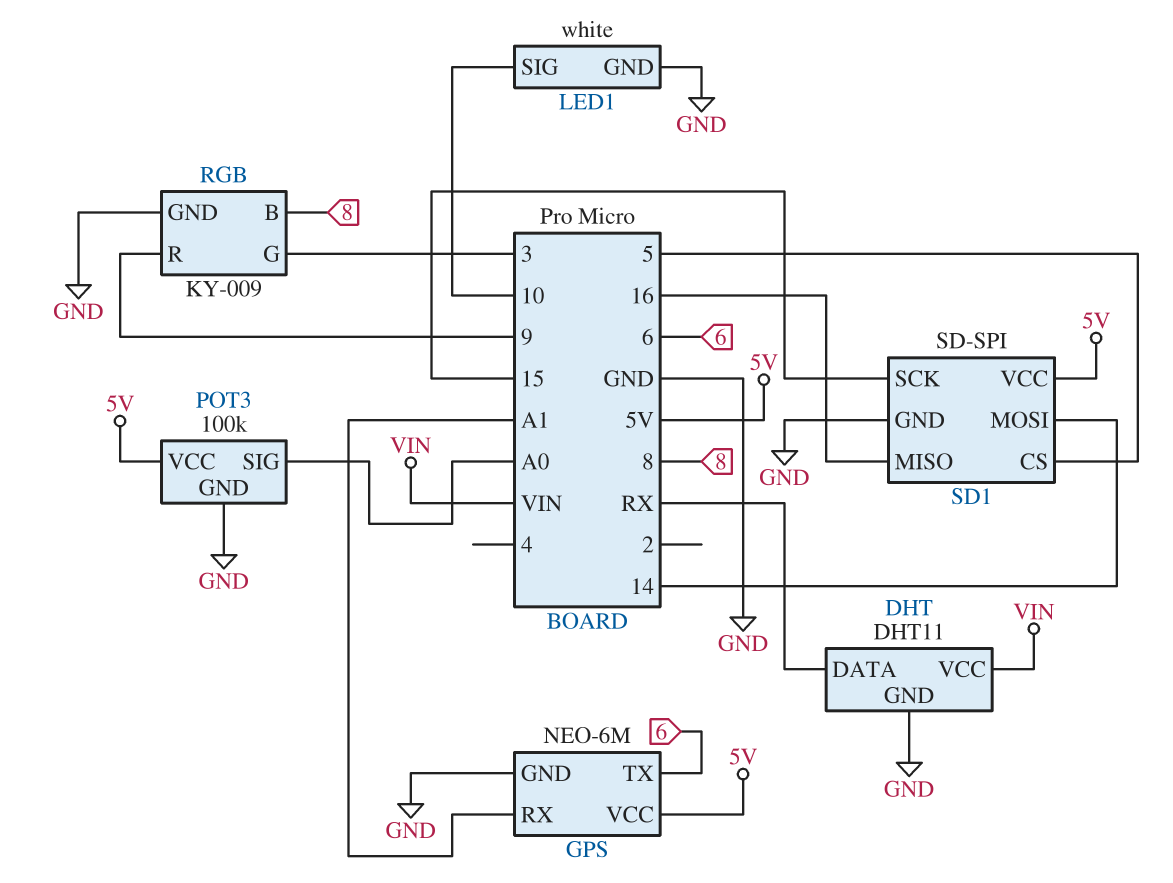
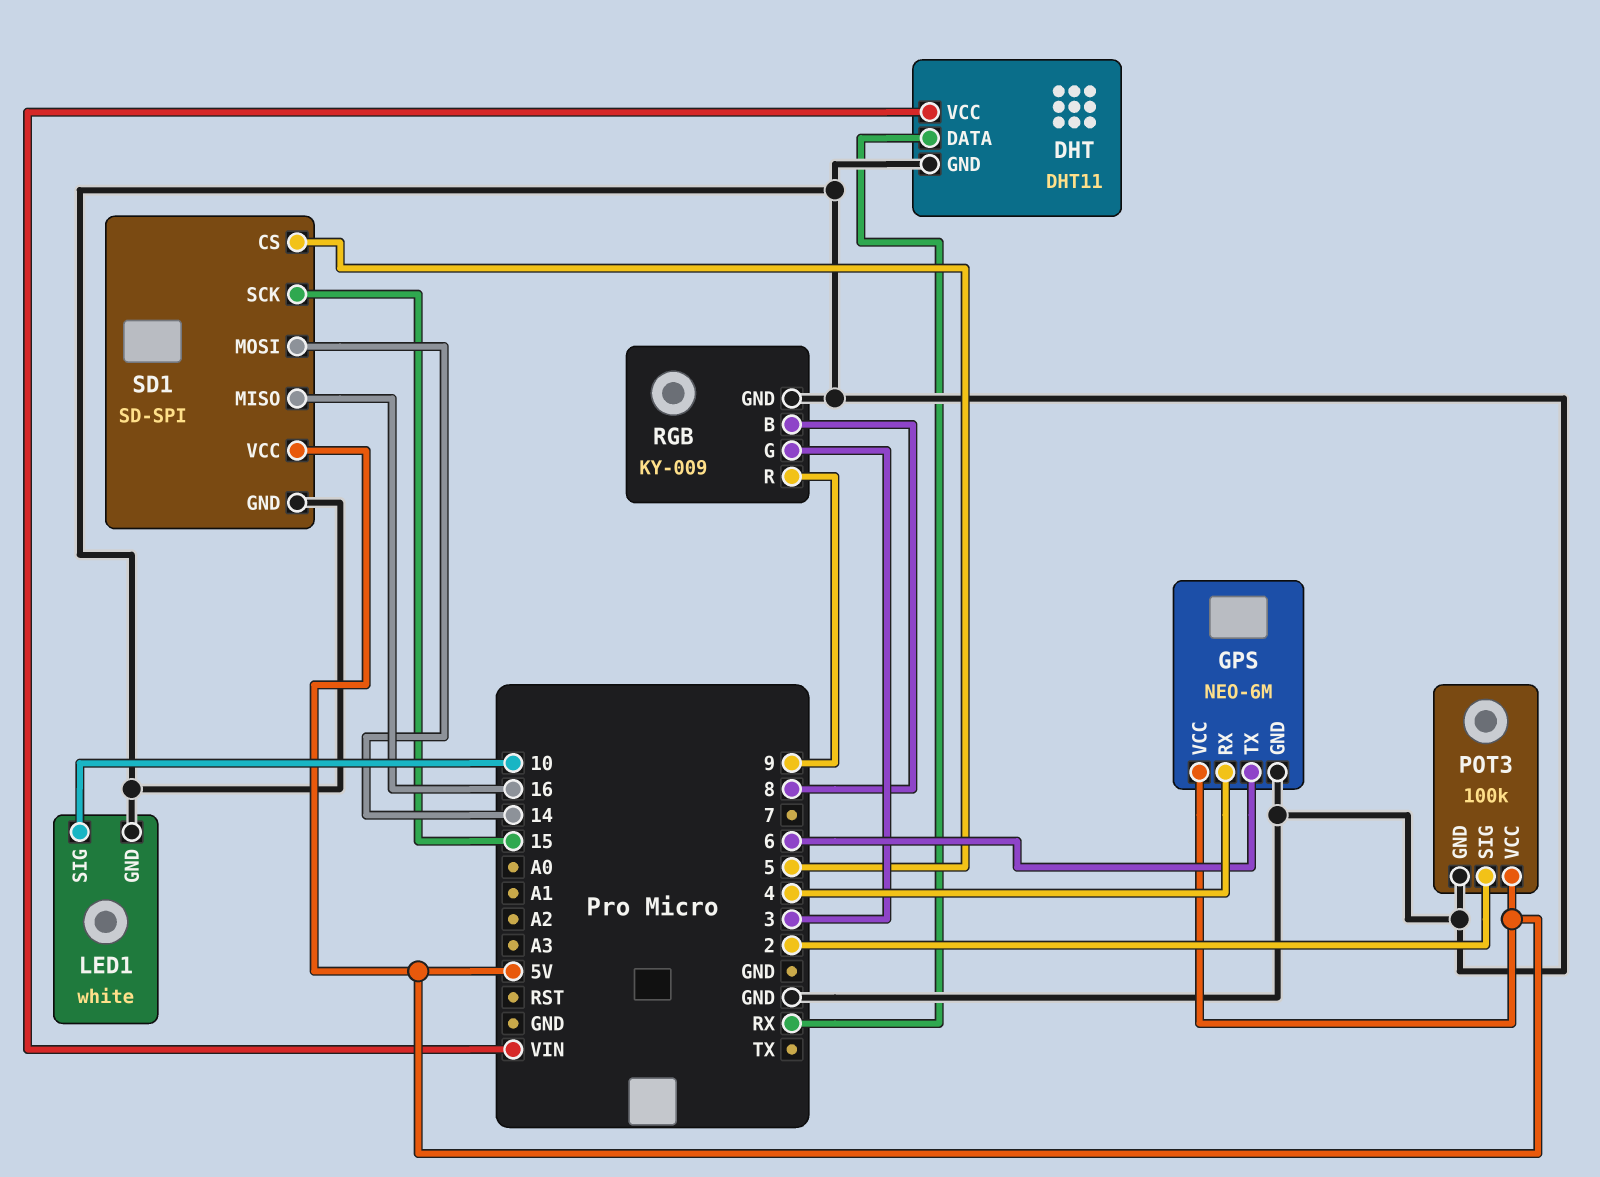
GPS pin RX: A1 -> 4
POT3 pin SIG: A0 -> 2

